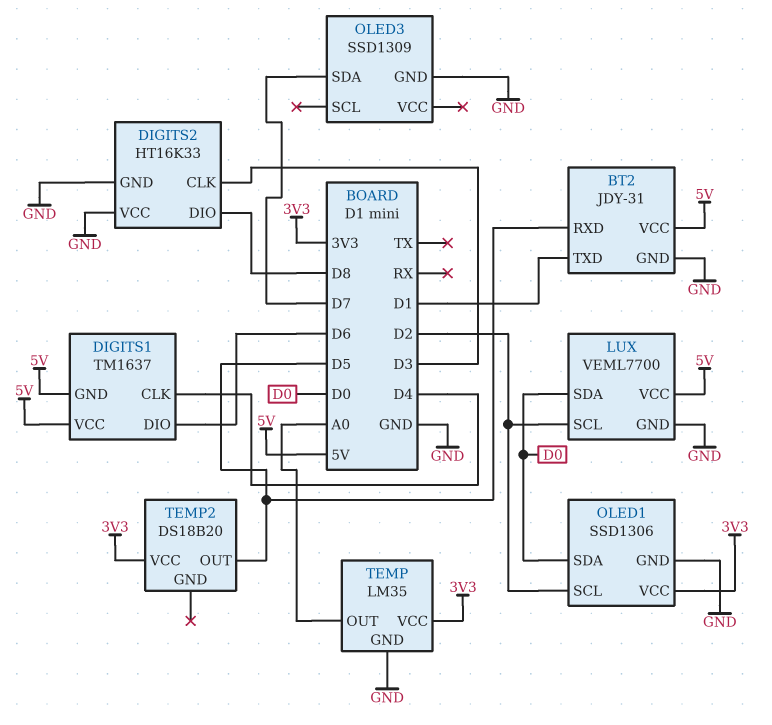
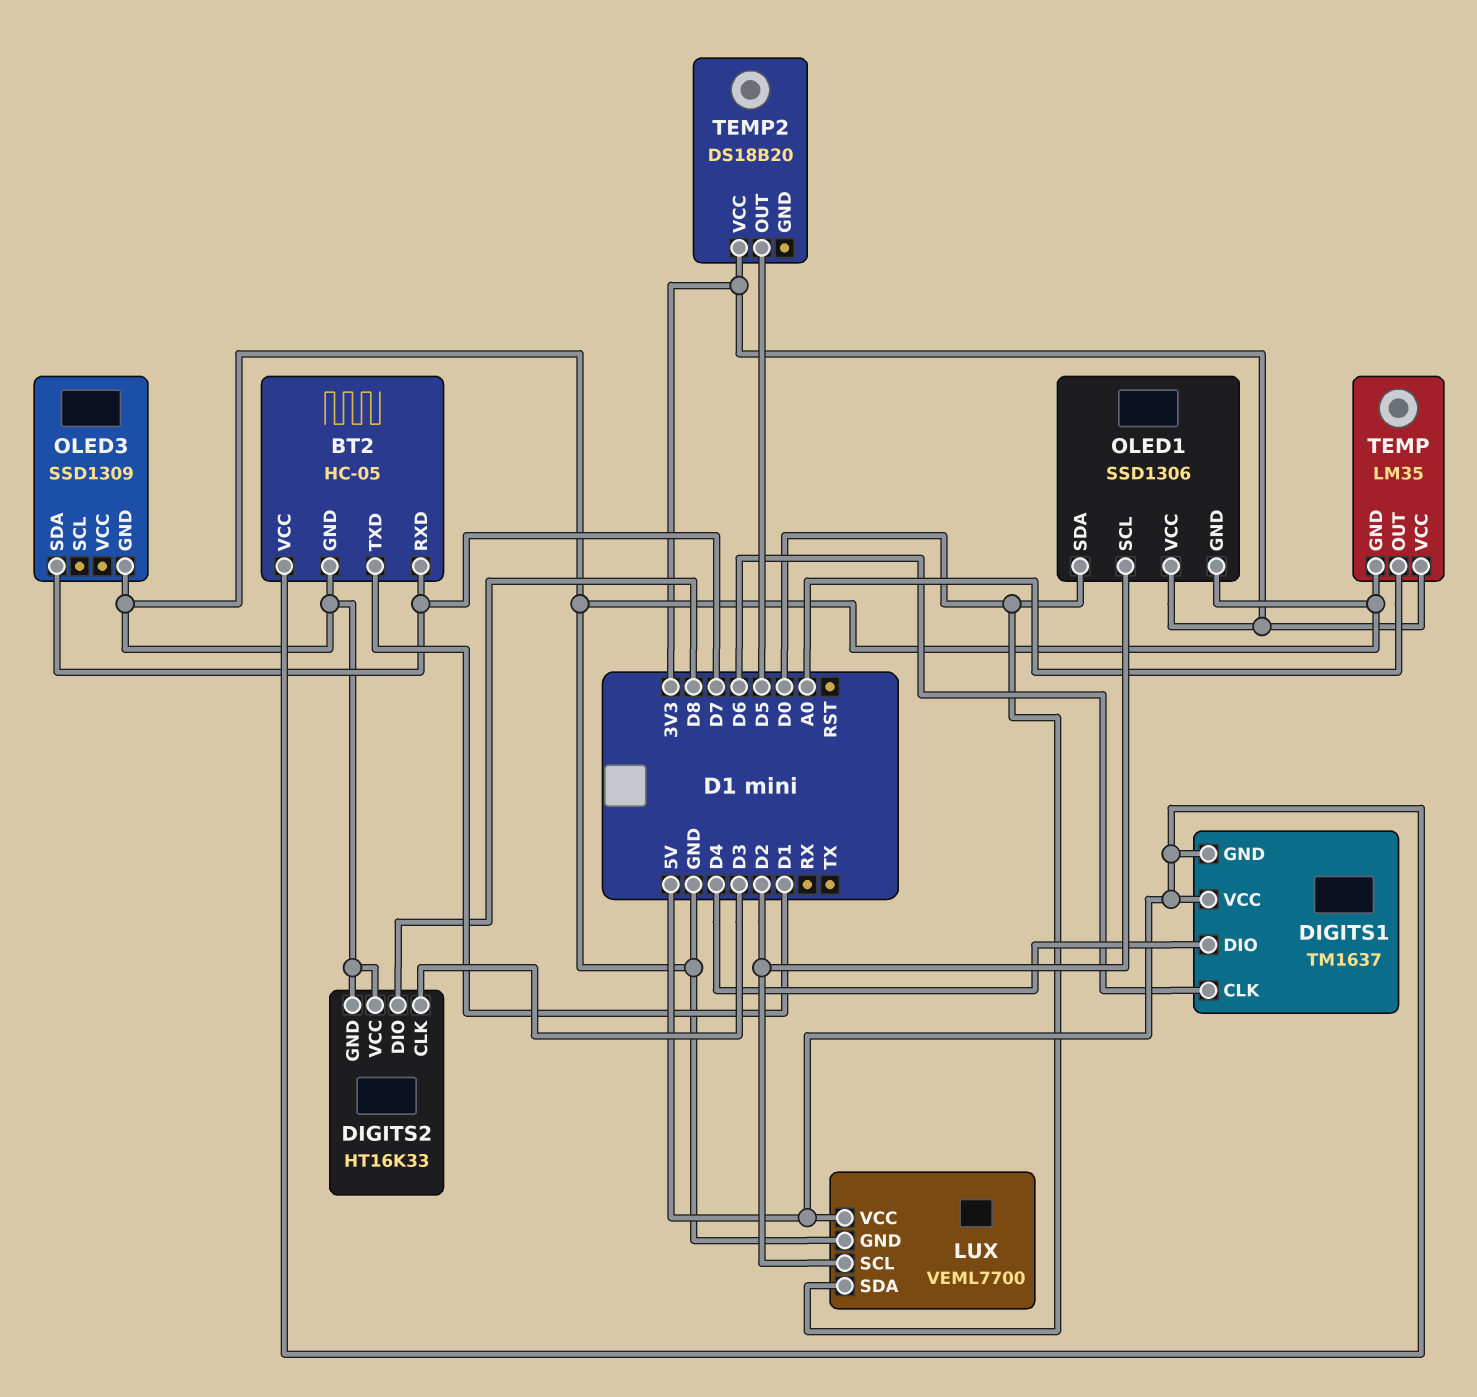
BT2: JDY-31 -> HC-05
BT2 pin RXD: D5 -> D7
DIGITS1 pin CLK: D4 -> D6
DIGITS1 pin DIO: D6 -> D4

